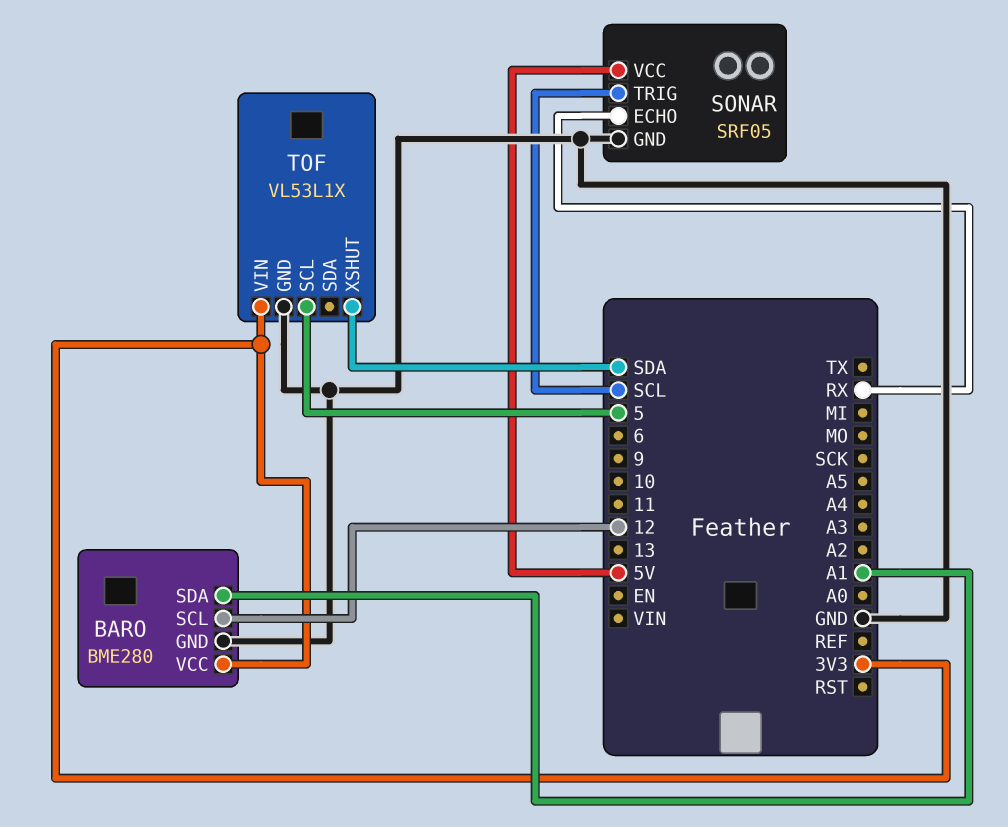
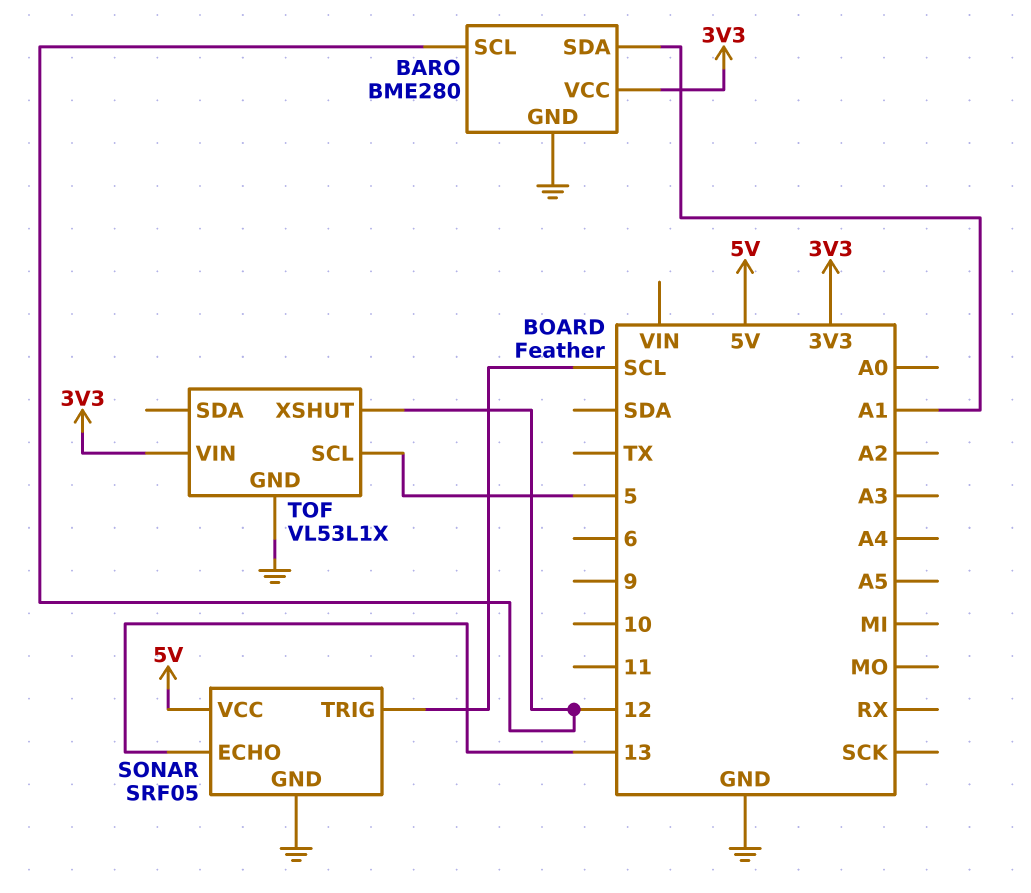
SONAR pin ECHO: RX -> 13
TOF pin XSHUT: SDA -> 12

